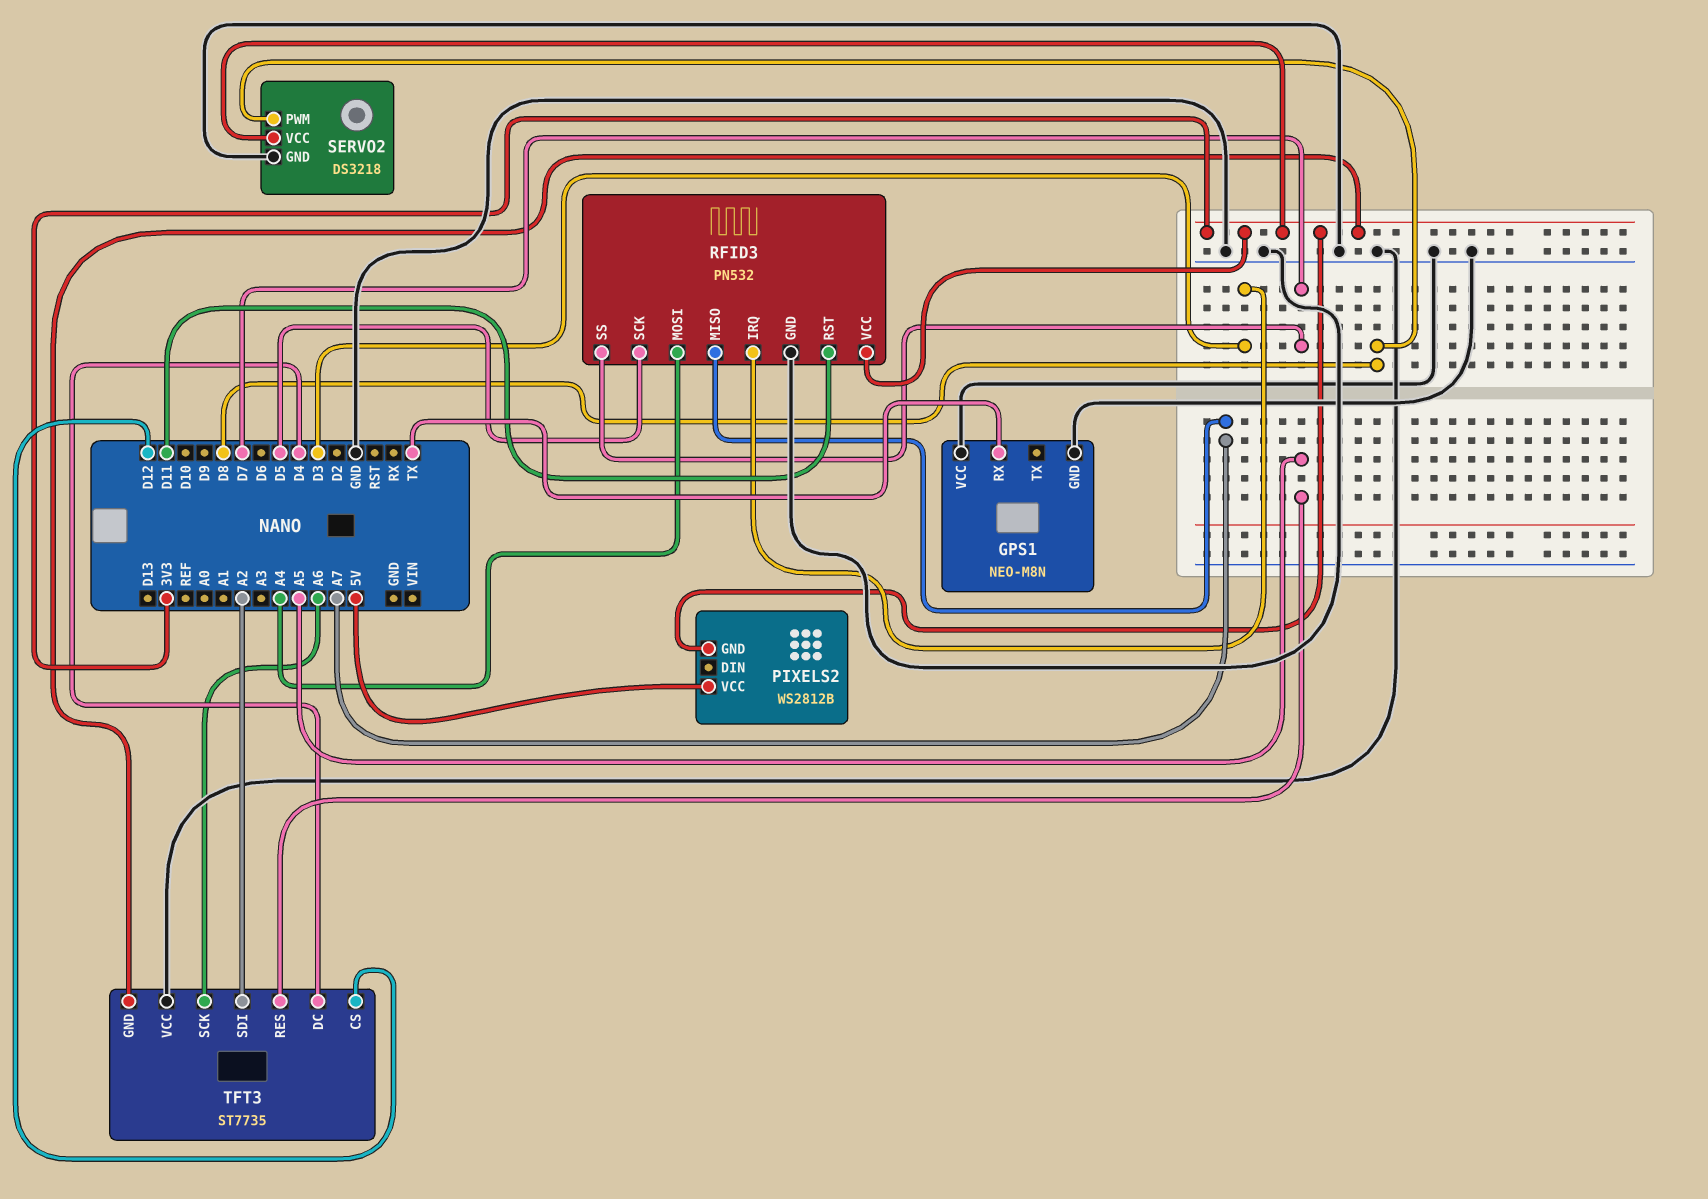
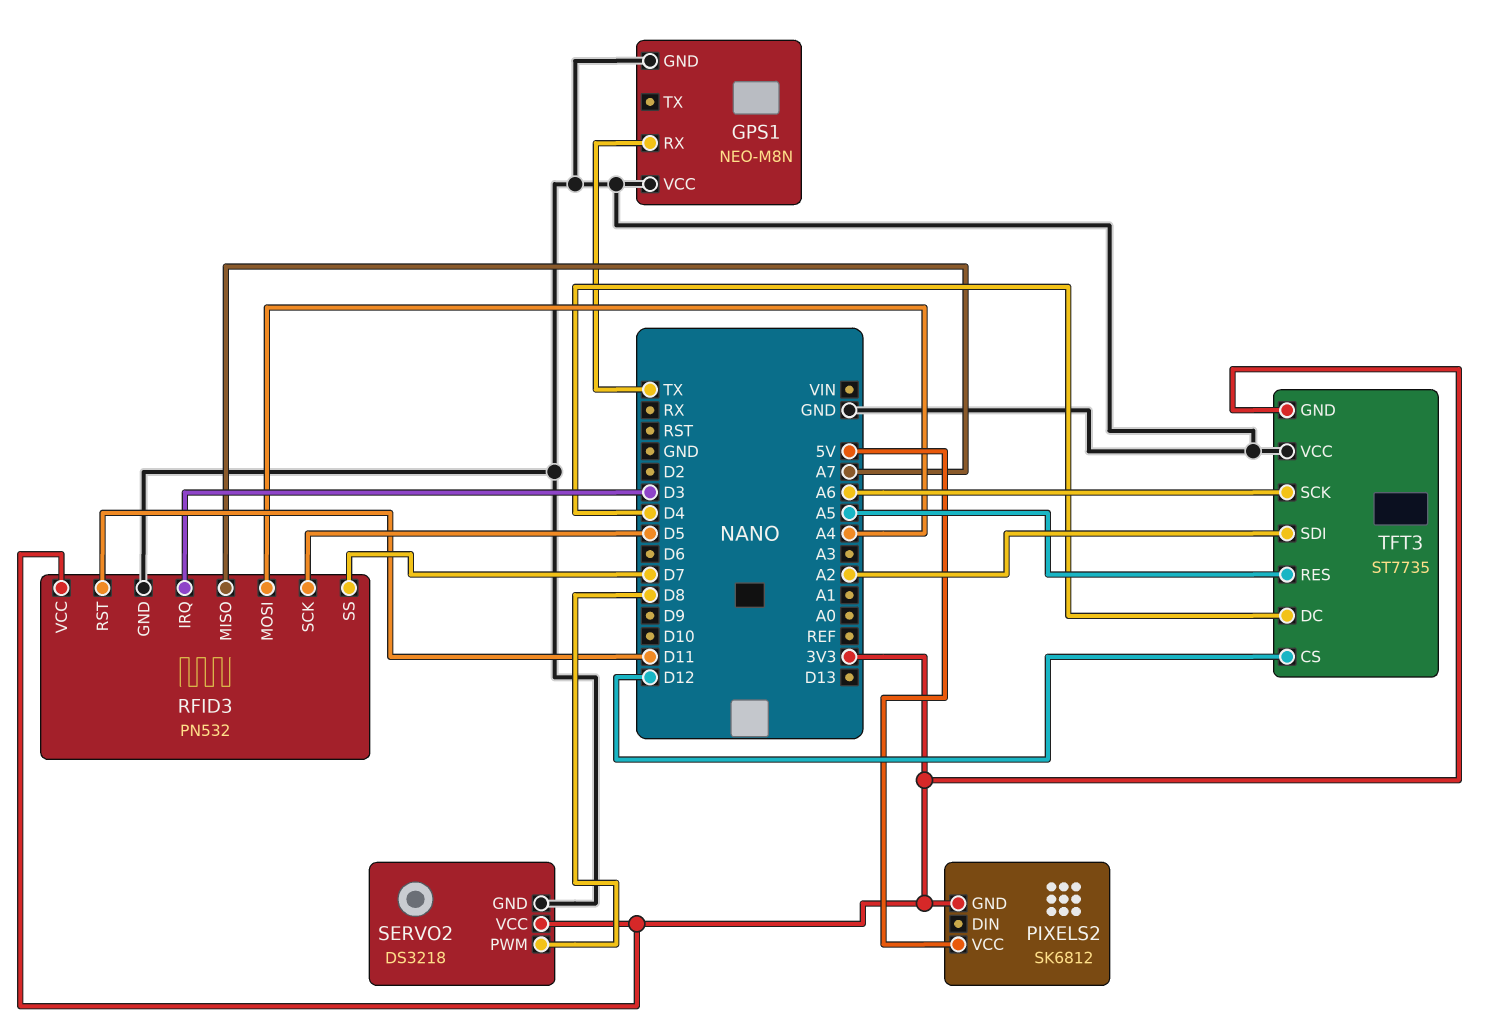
PIXELS2: WS2812B -> SK6812

